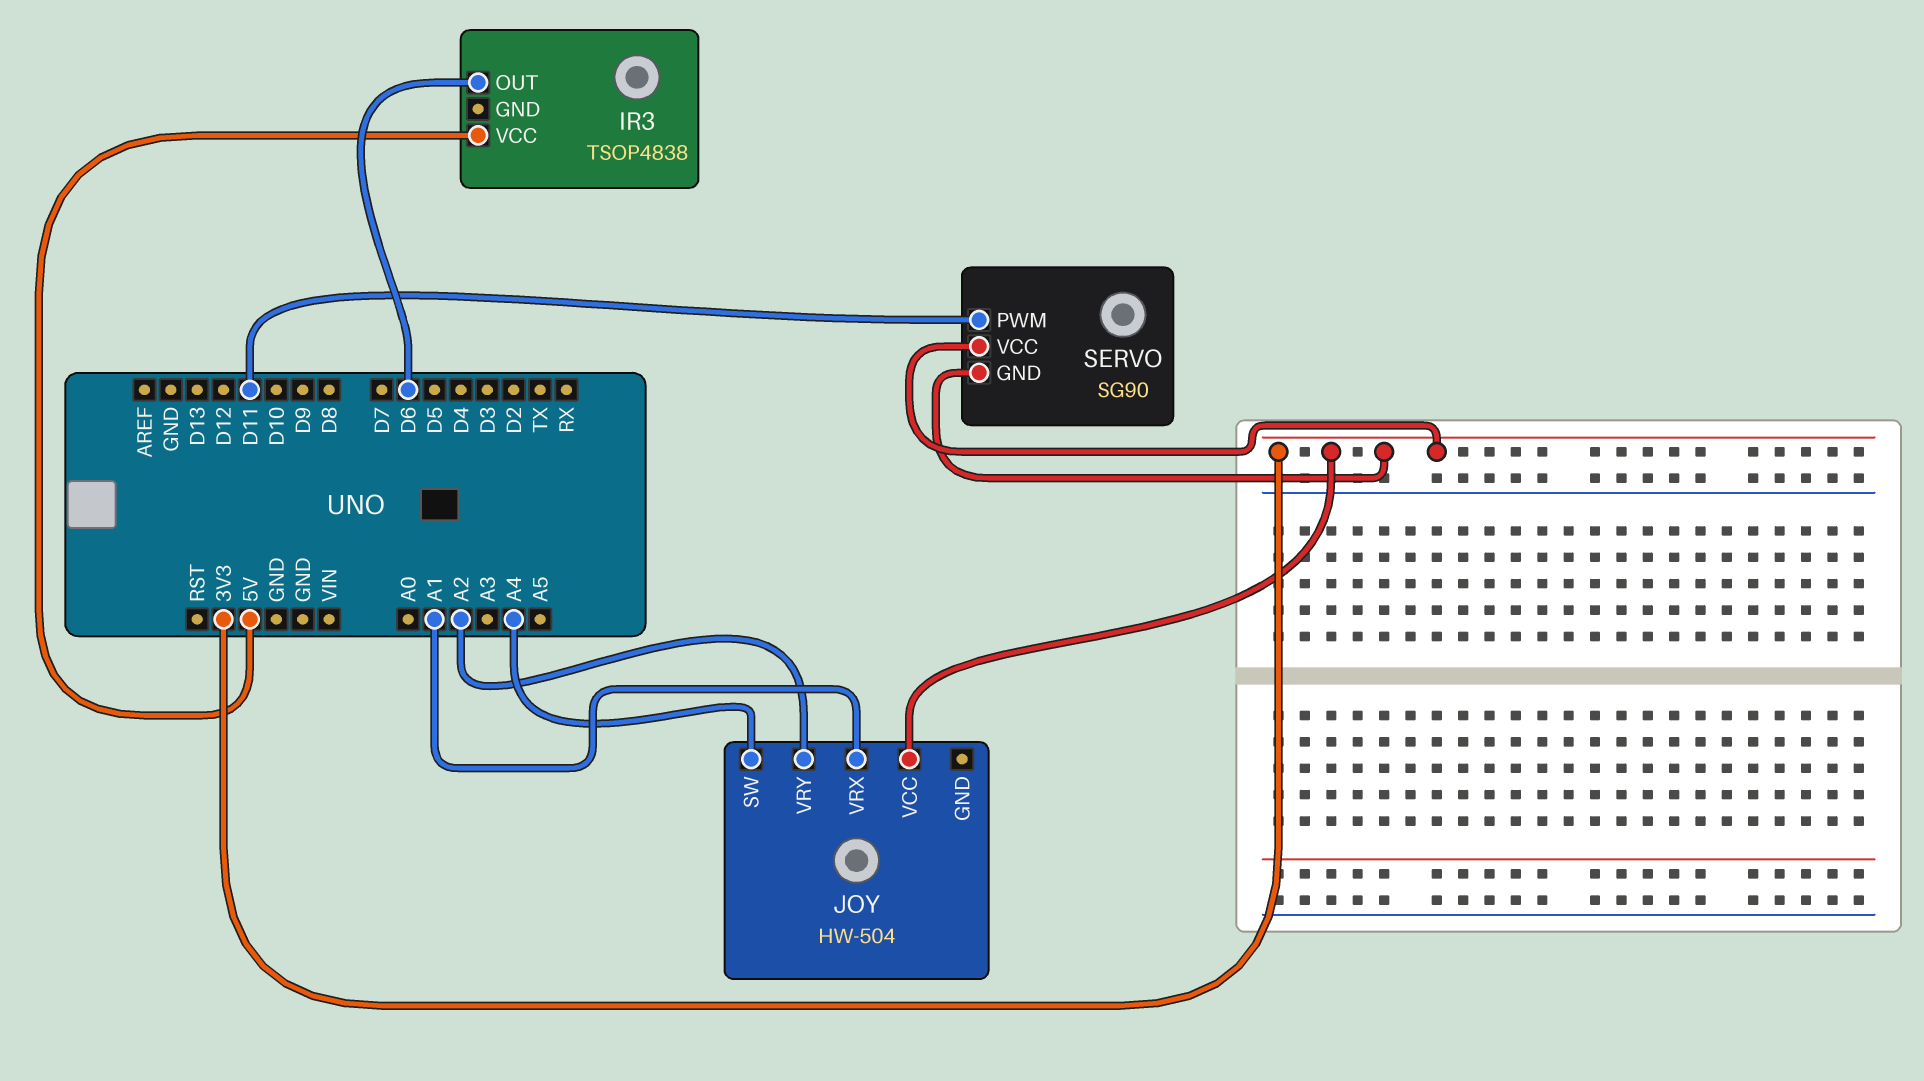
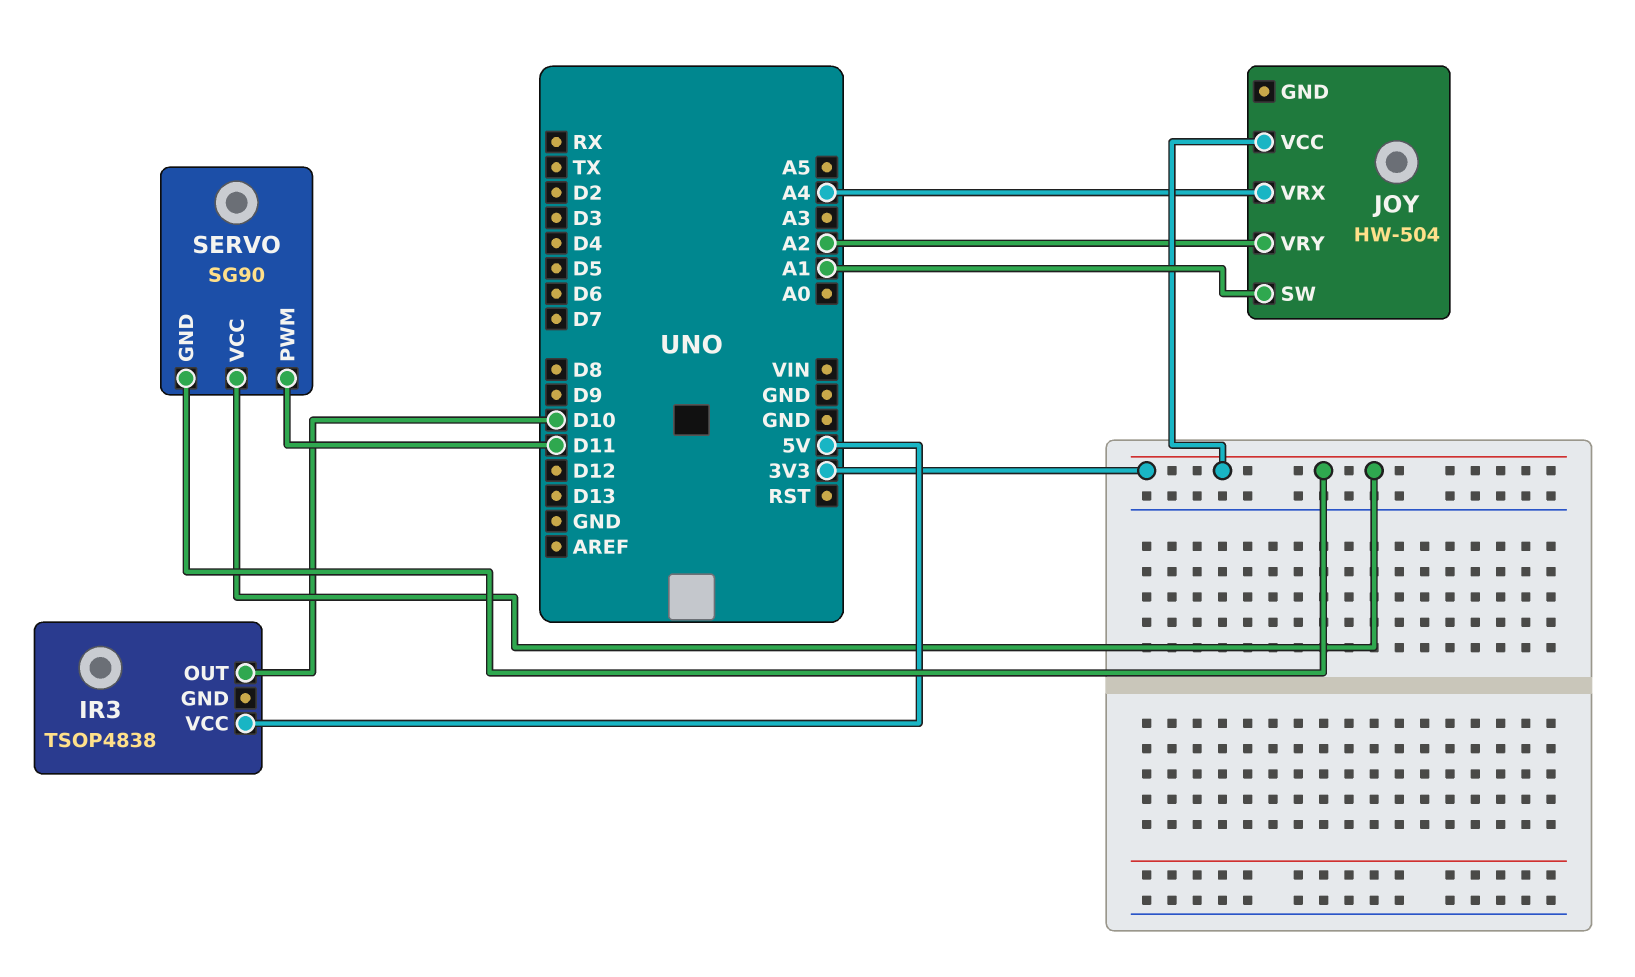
IR3 pin OUT: D6 -> D10
JOY pin SW: A4 -> A1
JOY pin VRX: A1 -> A4

